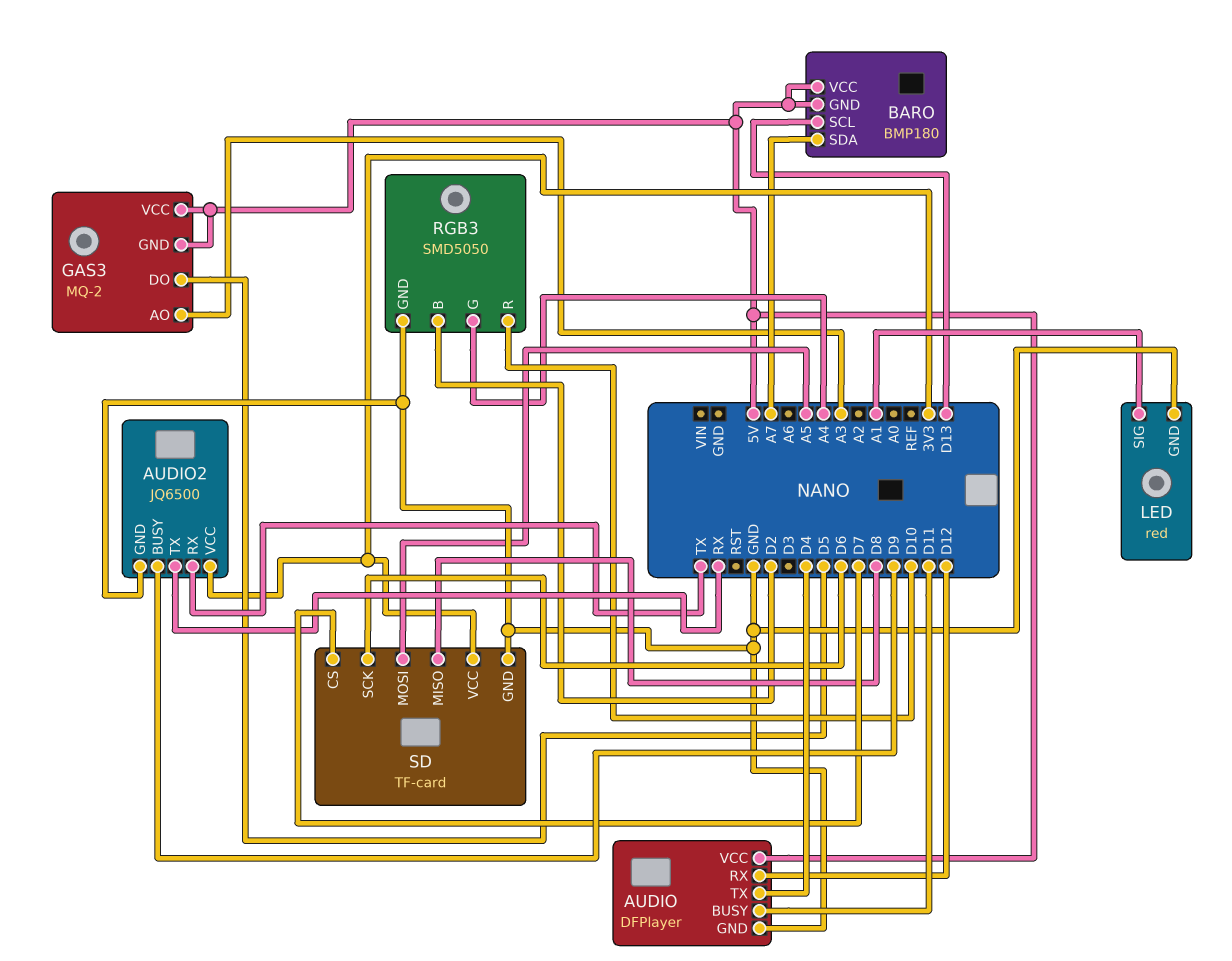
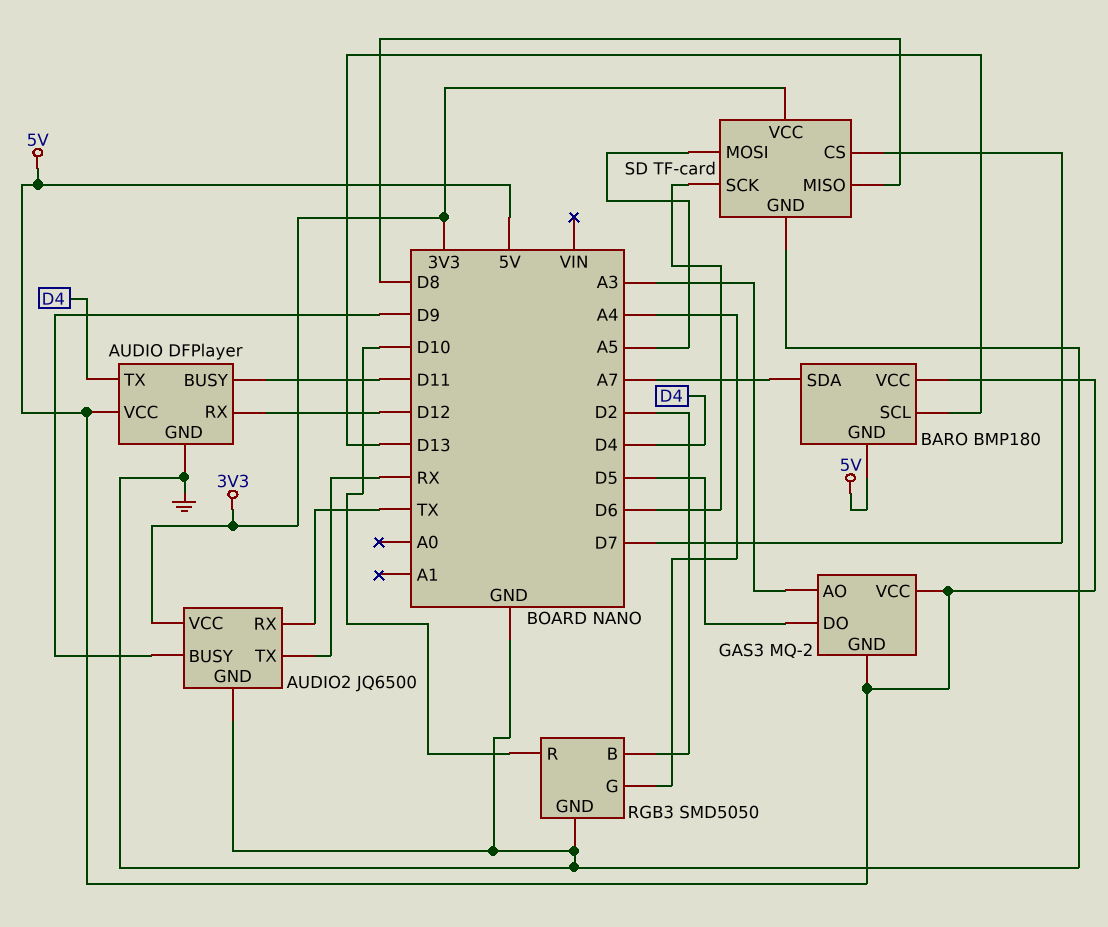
LED: red -> none
LED pin GND: GND -> none
LED pin SIG: A1 -> none

